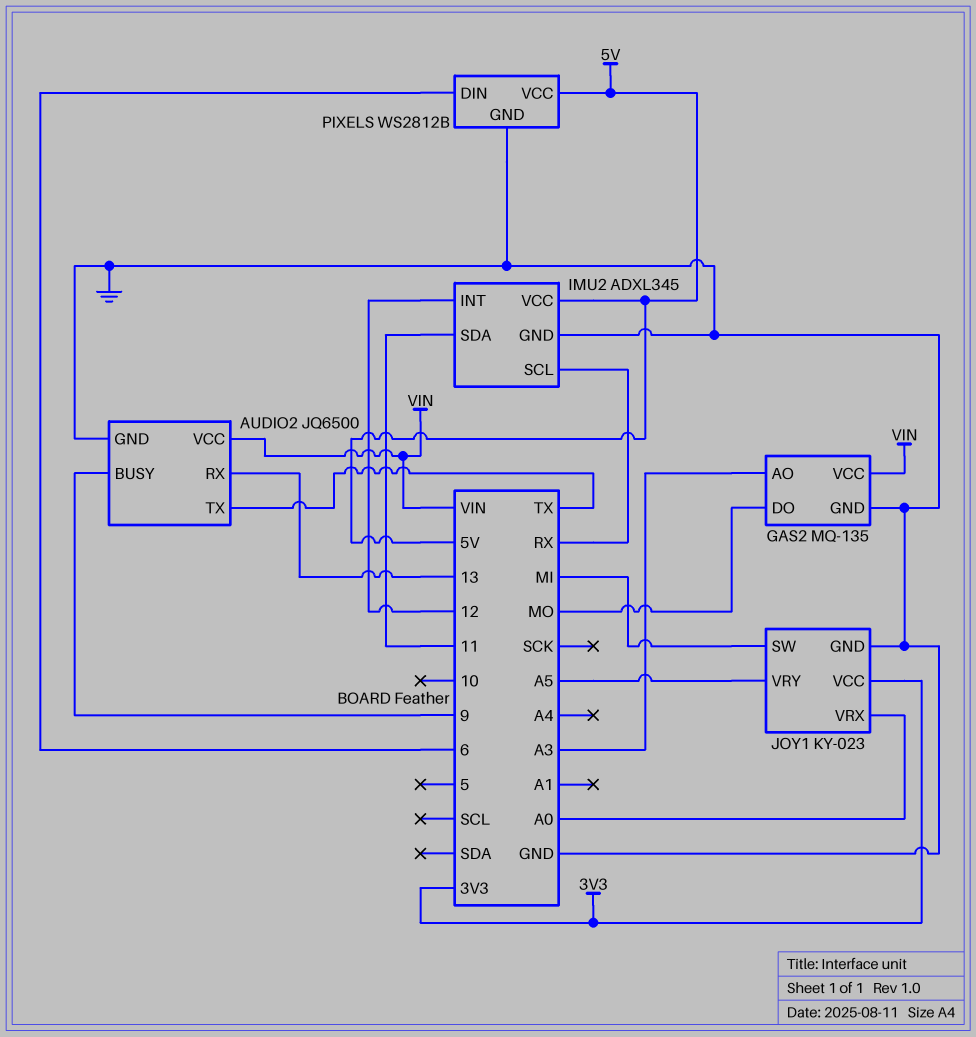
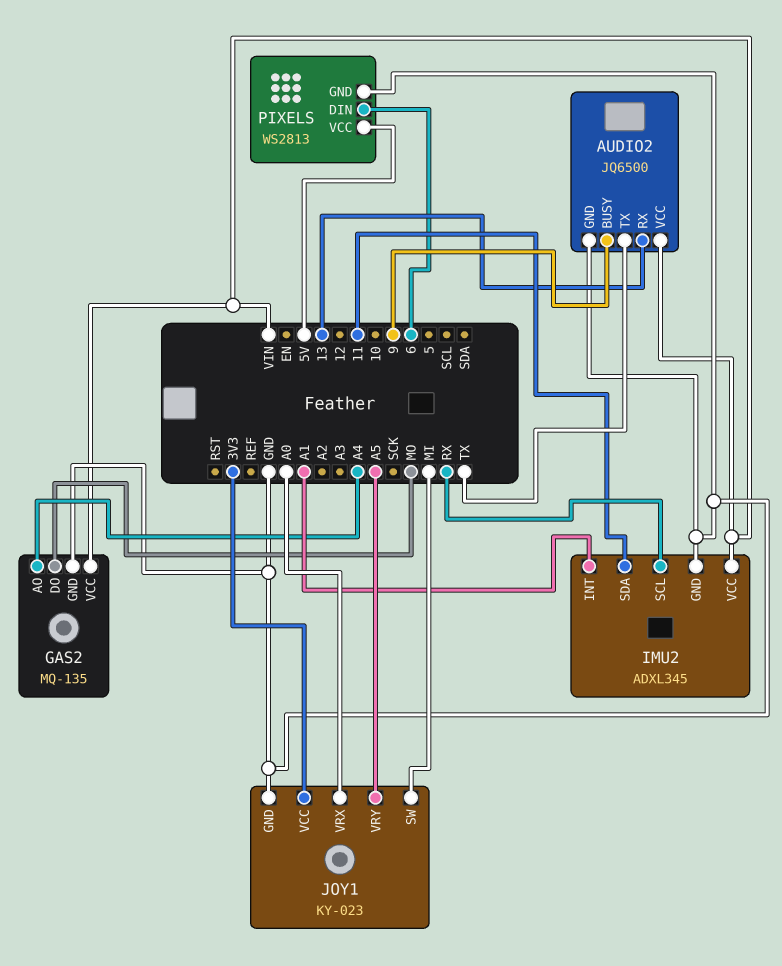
GAS2 pin AO: A3 -> A4
IMU2 pin INT: 12 -> A1
IMU2 pin VCC: 5V -> VIN
PIXELS: WS2812B -> WS2813

